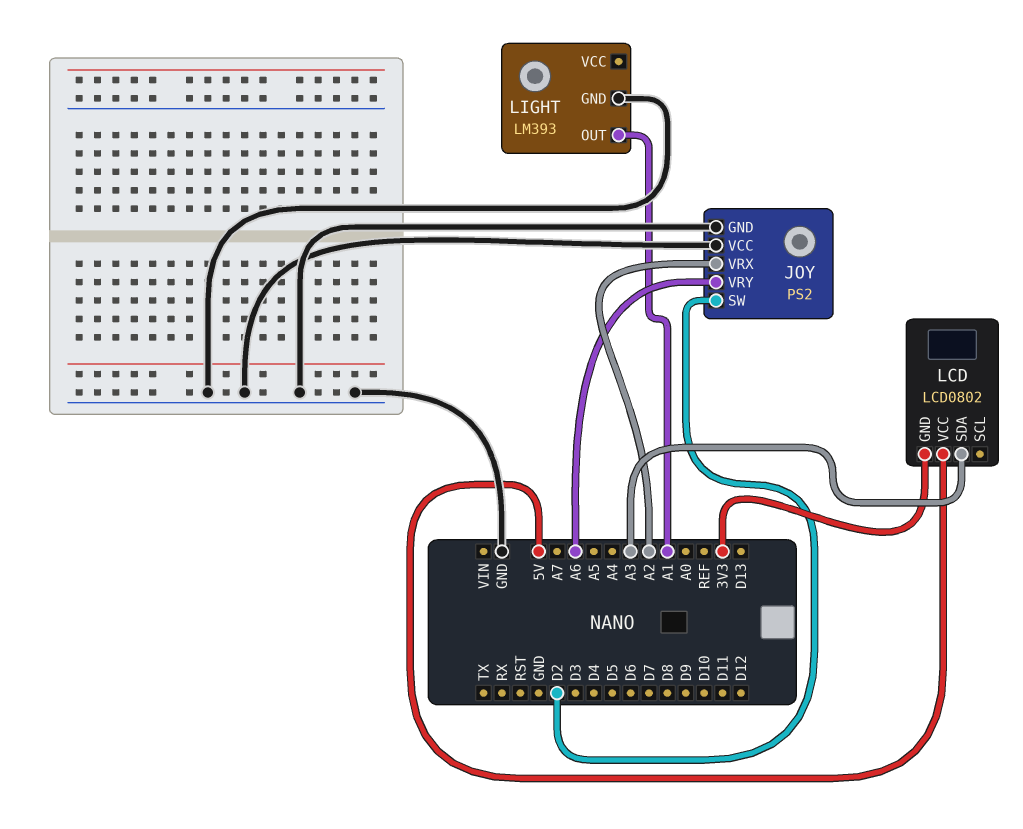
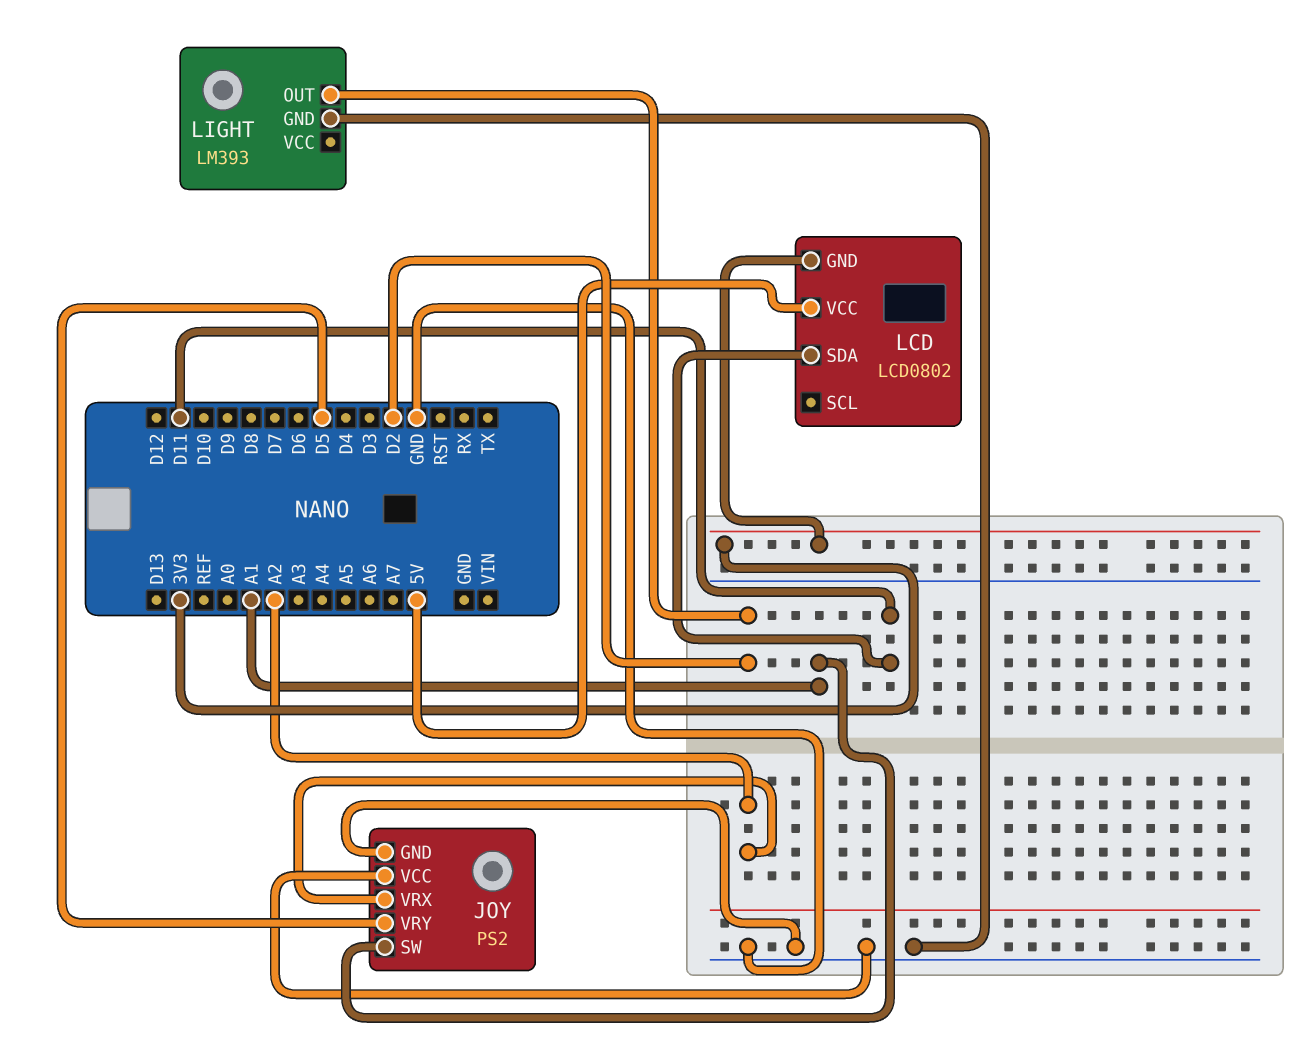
JOY pin SW: D2 -> A1
JOY pin VRY: A6 -> D5
LCD pin SDA: A3 -> D11
LIGHT pin OUT: A1 -> D2

